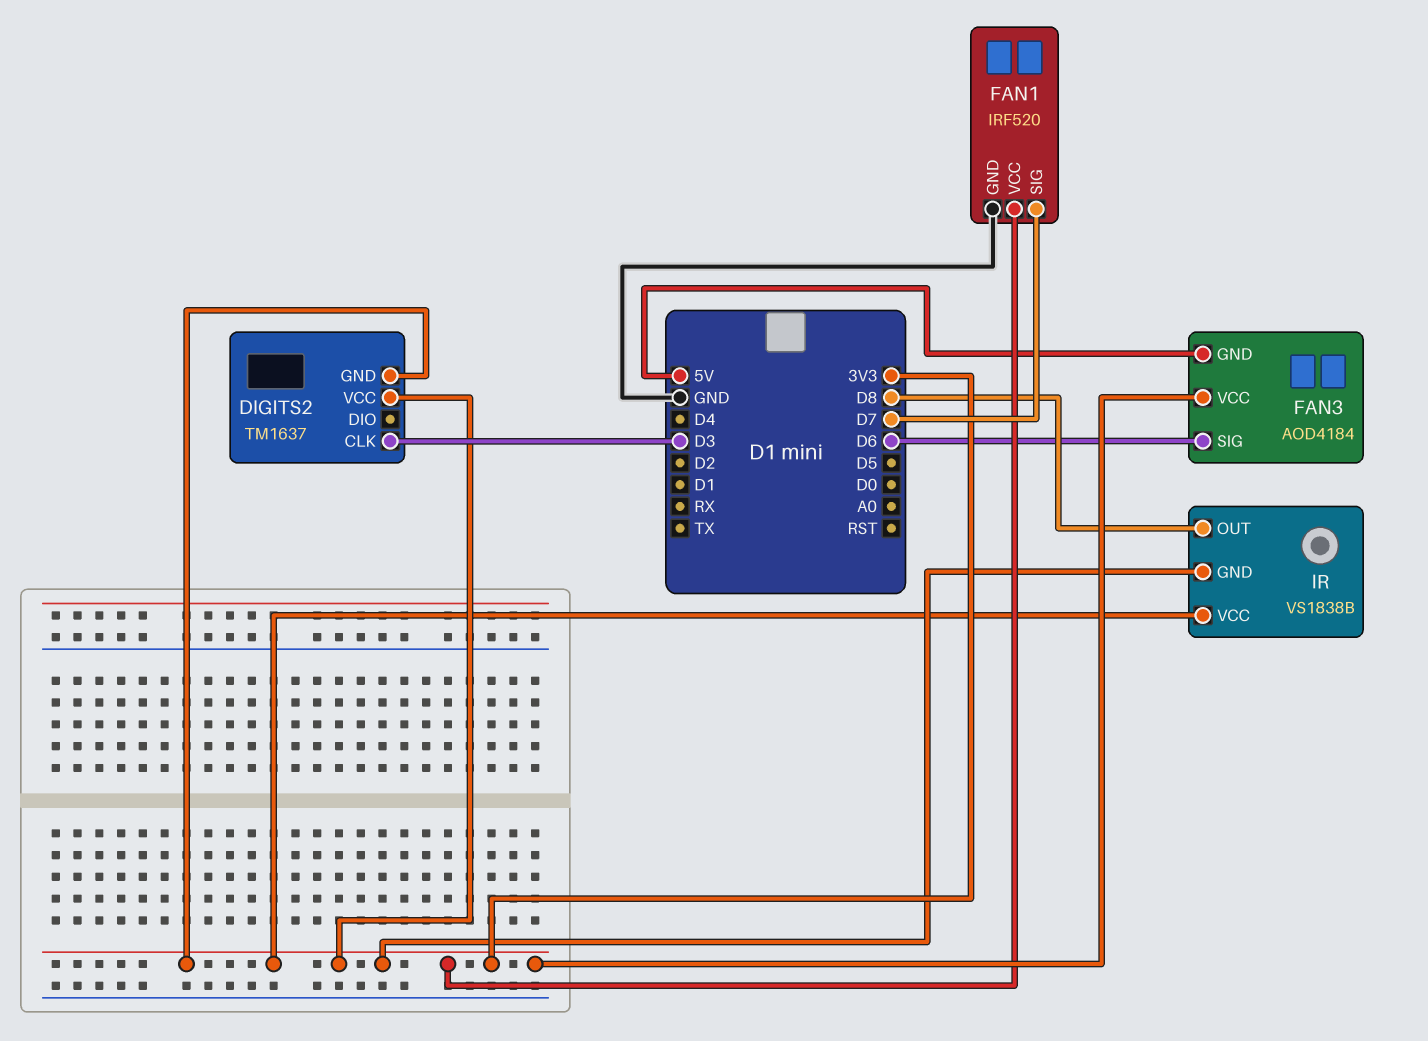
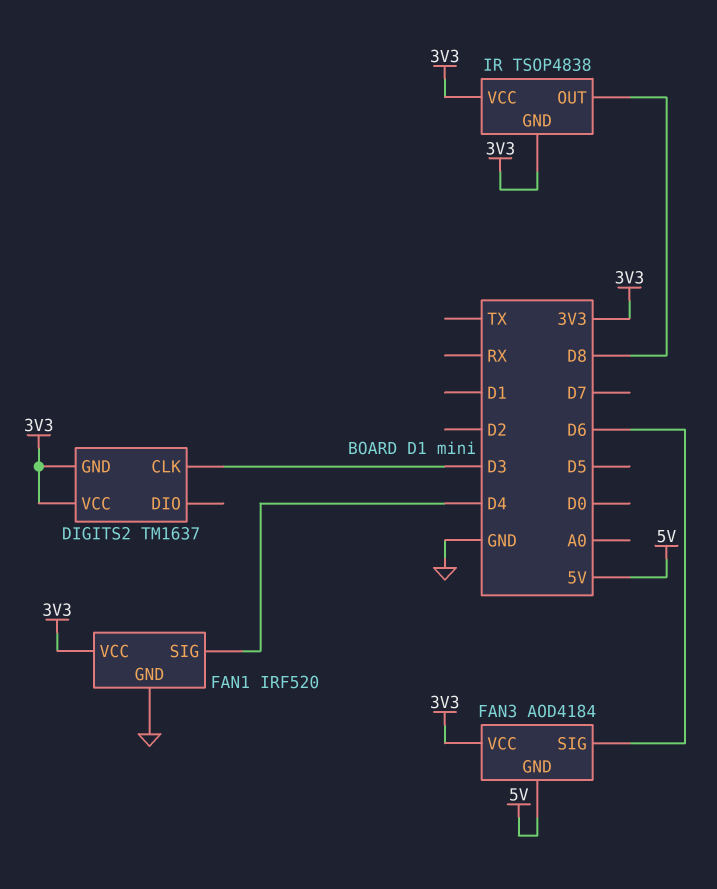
FAN1 pin SIG: D7 -> D4
IR: VS1838B -> TSOP4838

